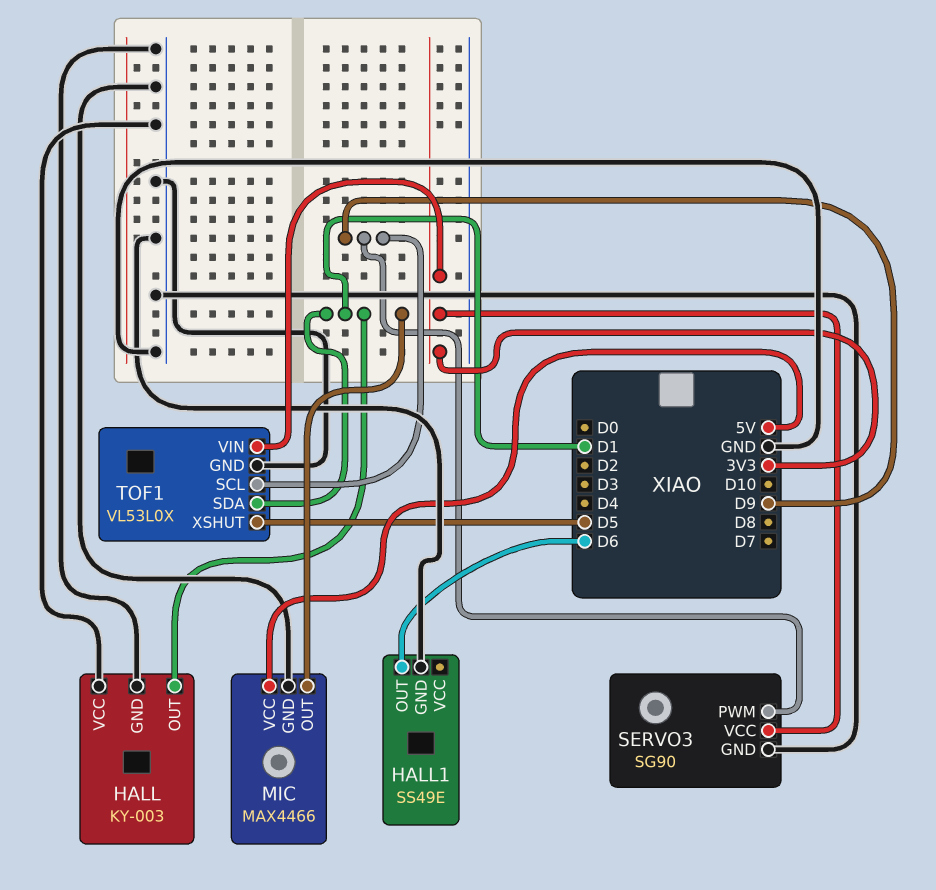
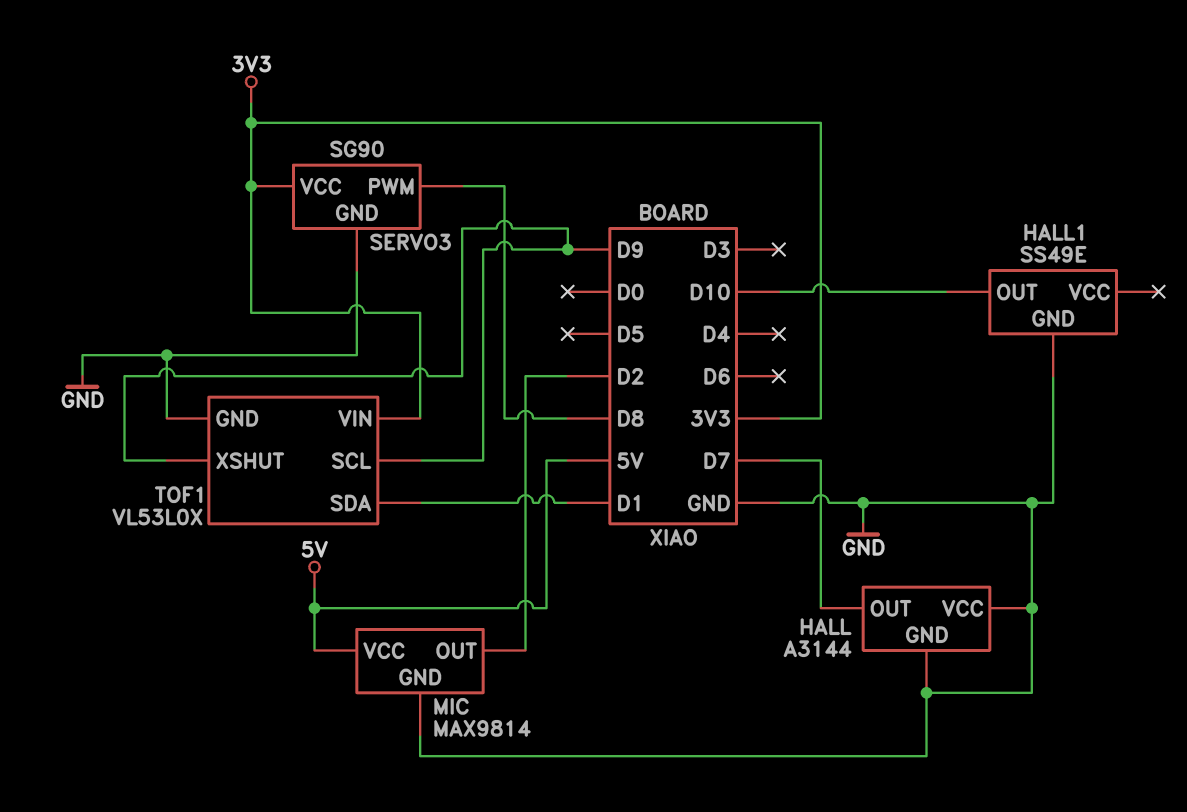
HALL: KY-003 -> A3144
HALL pin OUT: D1 -> D7
HALL1 pin OUT: D6 -> D10
MIC: MAX4466 -> MAX9814
MIC pin OUT: D1 -> D2
SERVO3 pin PWM: D9 -> D8
TOF1 pin XSHUT: D5 -> D9

